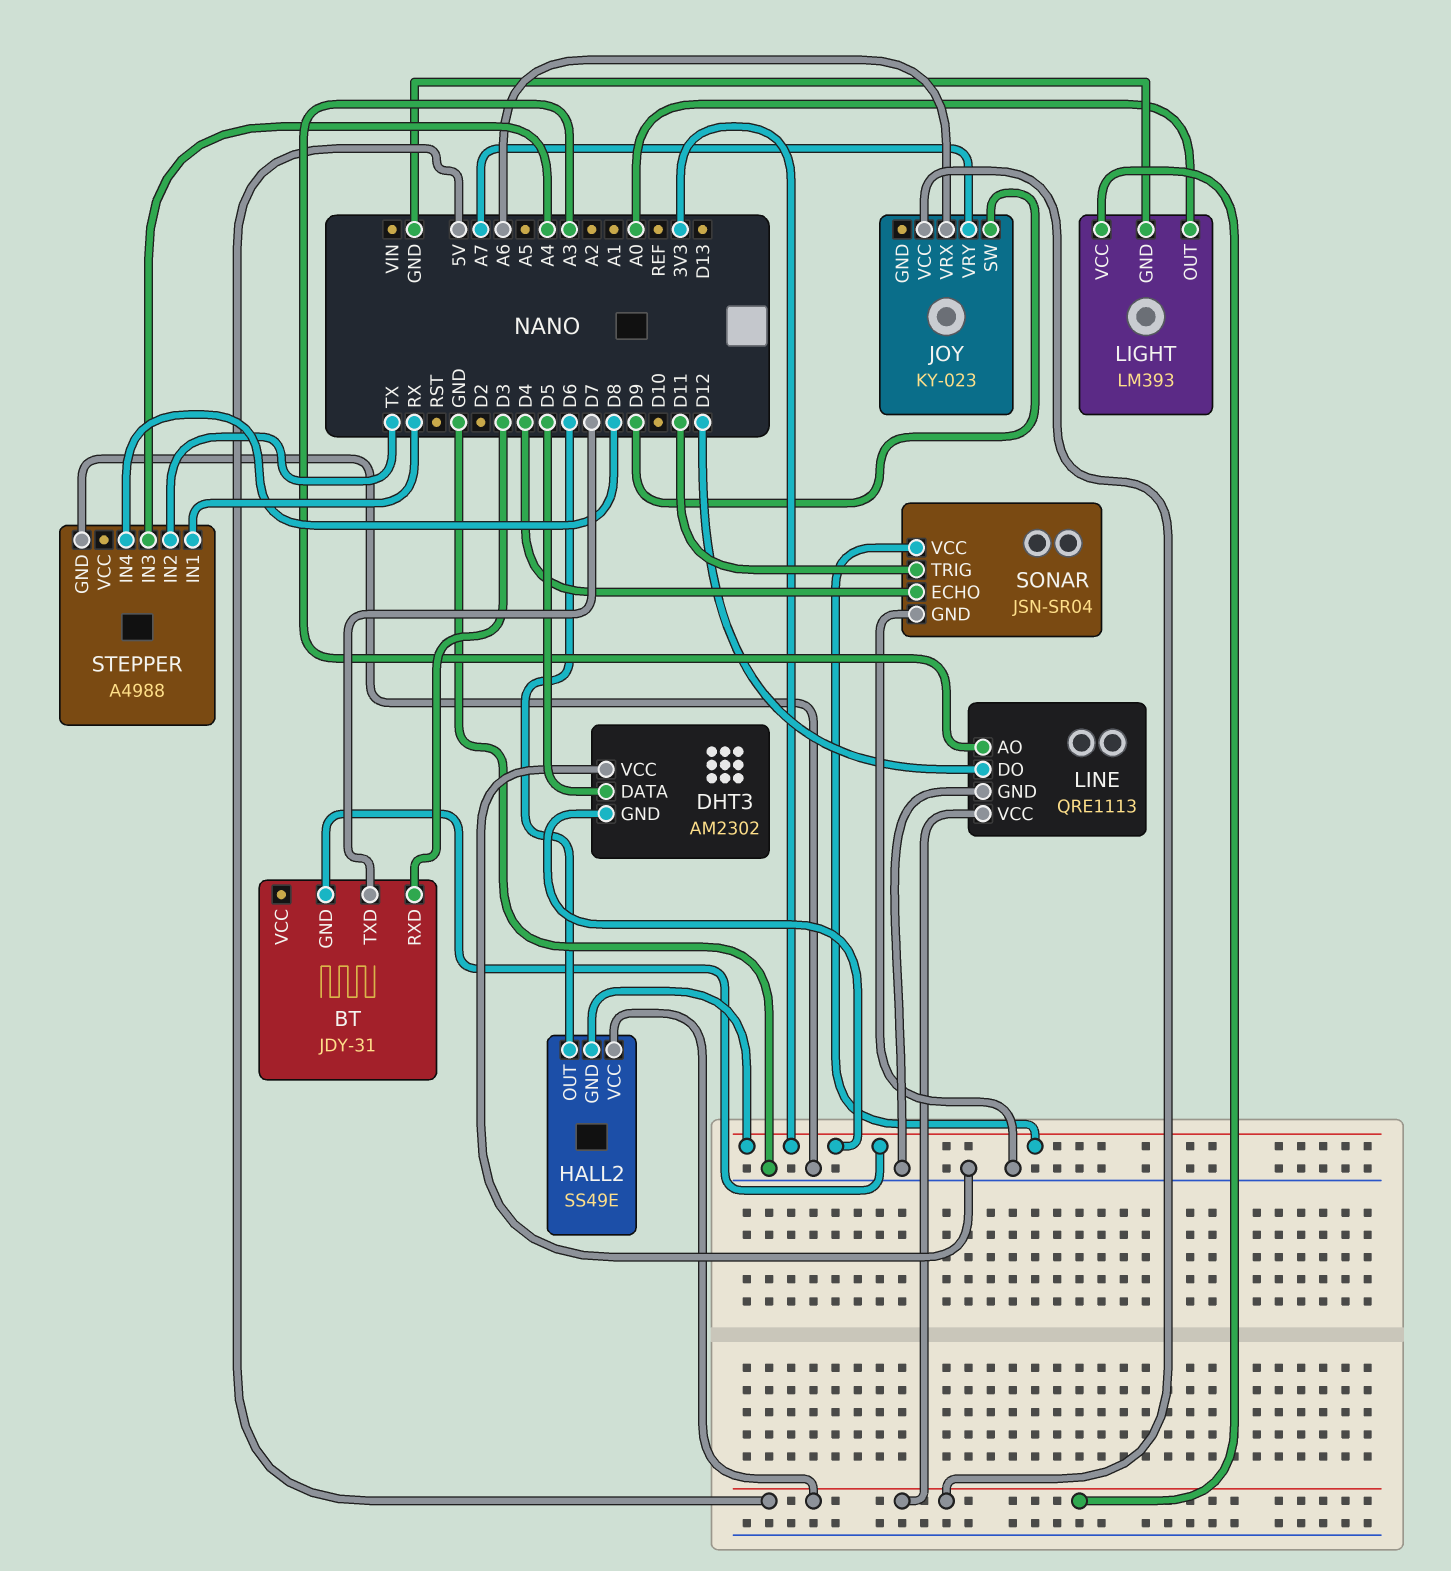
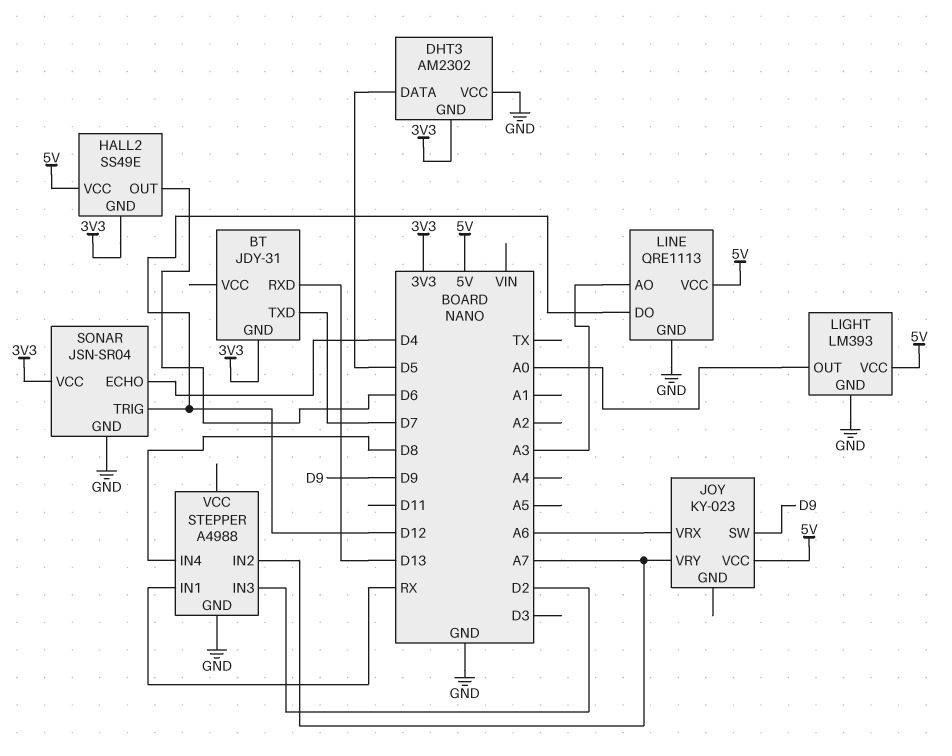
BT pin RXD: D3 -> D13
SONAR pin TRIG: D11 -> D12
STEPPER pin IN2: TX -> A7
STEPPER pin IN3: A4 -> D2

